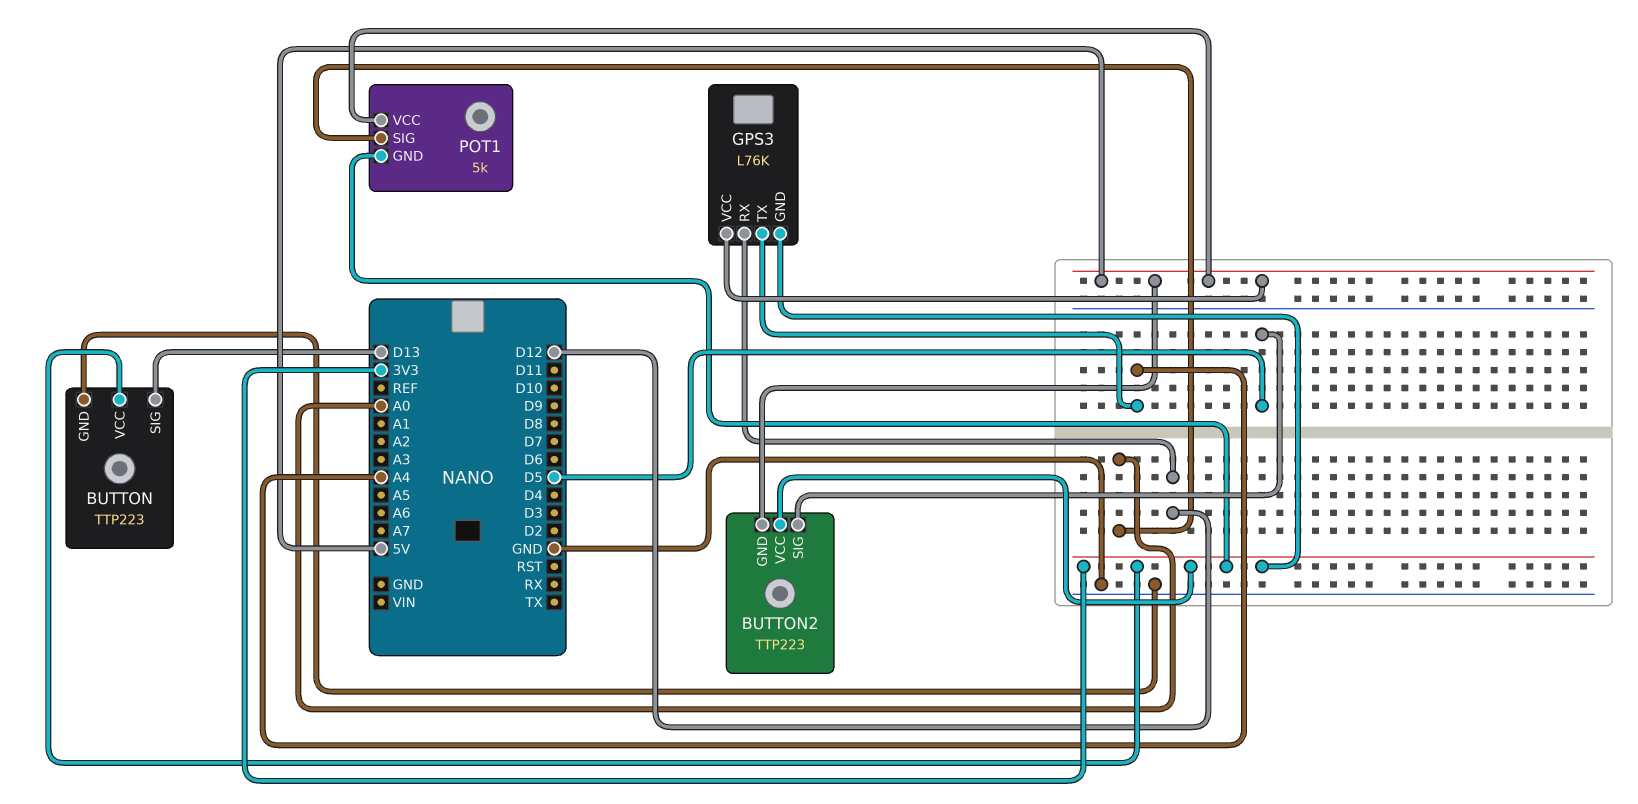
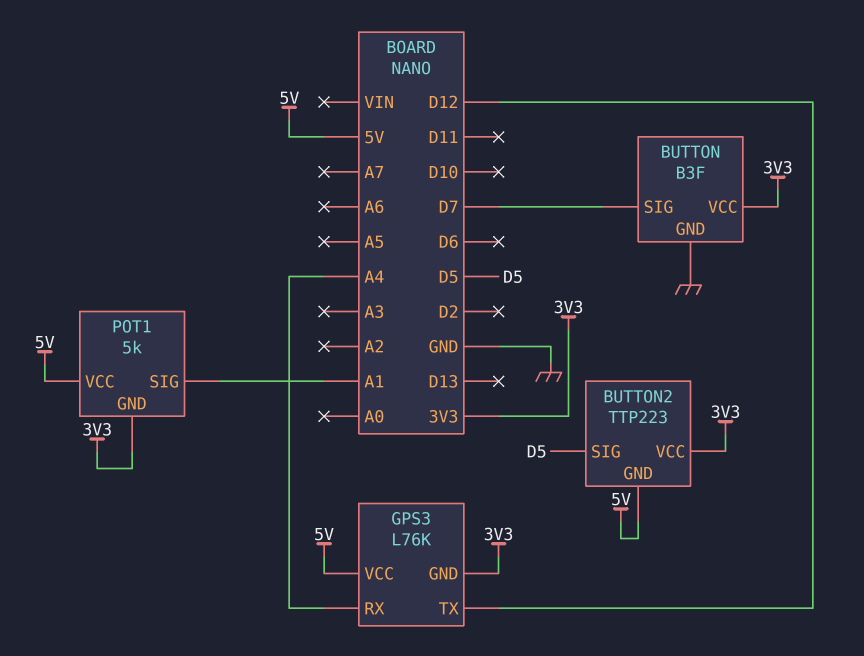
BUTTON: TTP223 -> B3F
BUTTON pin SIG: D13 -> D7
GPS3 pin RX: D12 -> A4
GPS3 pin TX: A4 -> D12
POT1 pin SIG: A0 -> A1

